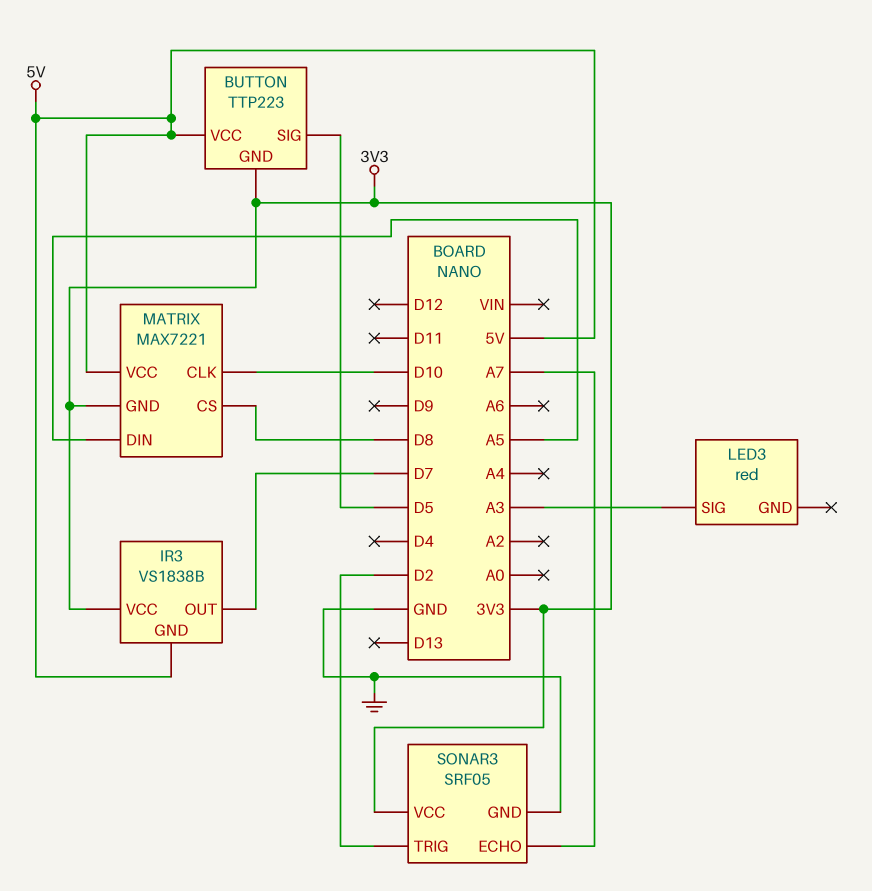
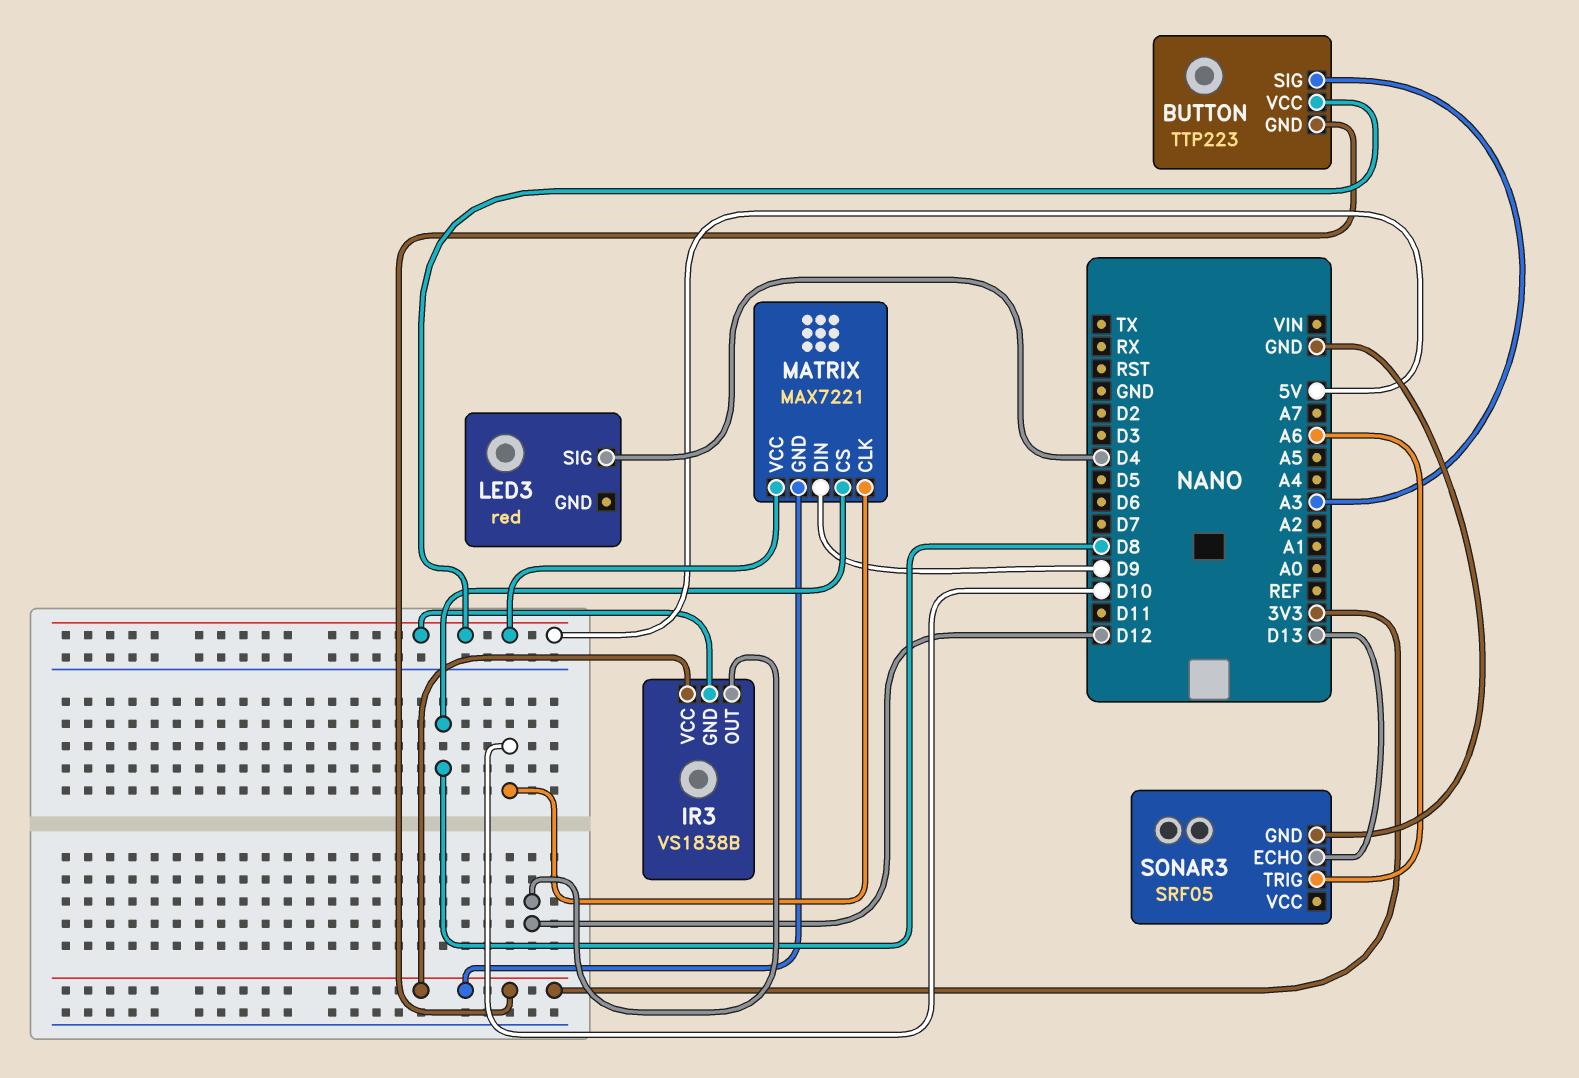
BUTTON pin SIG: D5 -> A3
IR3 pin OUT: D7 -> D12
LED3 pin SIG: A3 -> D4
MATRIX pin DIN: A5 -> D9
SONAR3 pin ECHO: A7 -> D13
SONAR3 pin TRIG: D2 -> A6
SONAR3 pin VCC: 3V3 -> none

